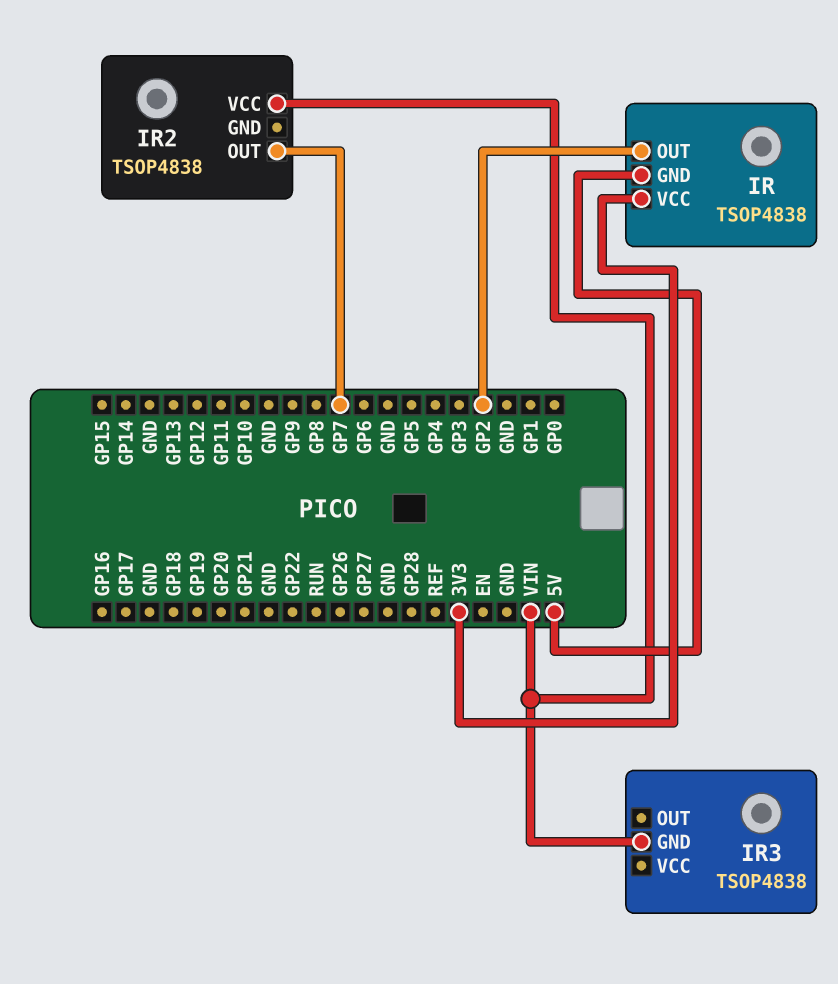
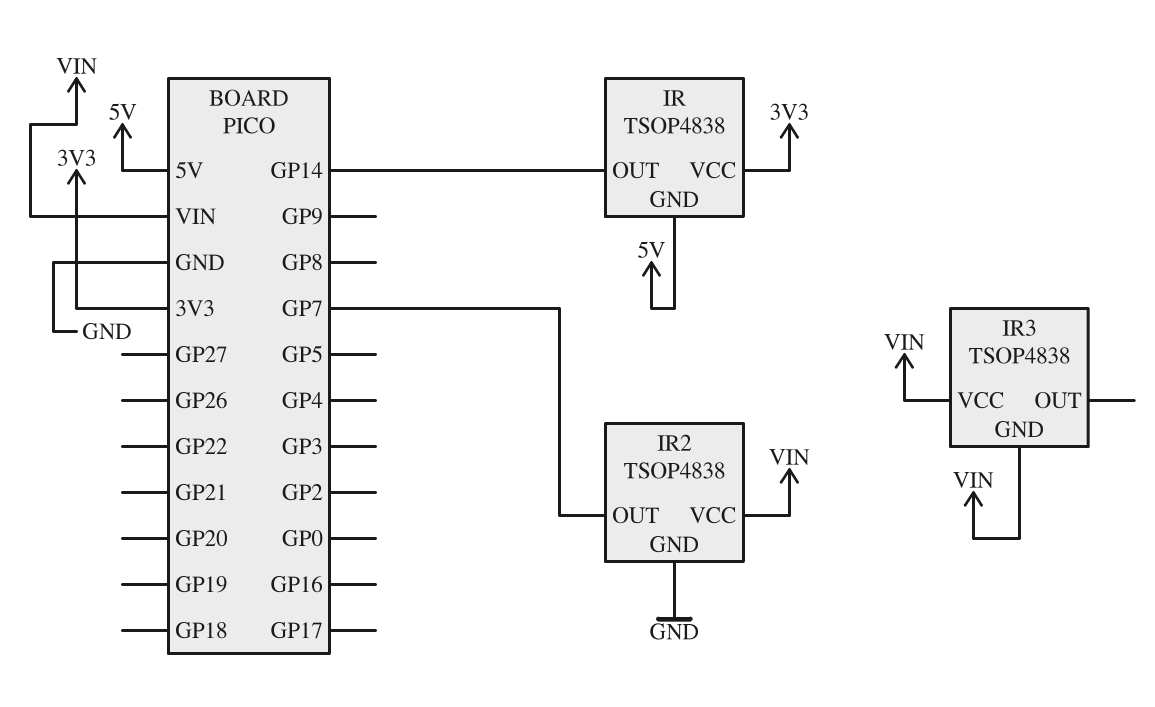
IR pin OUT: GP2 -> GP14
IR2 pin GND: none -> GND
IR3 pin VCC: none -> VIN

